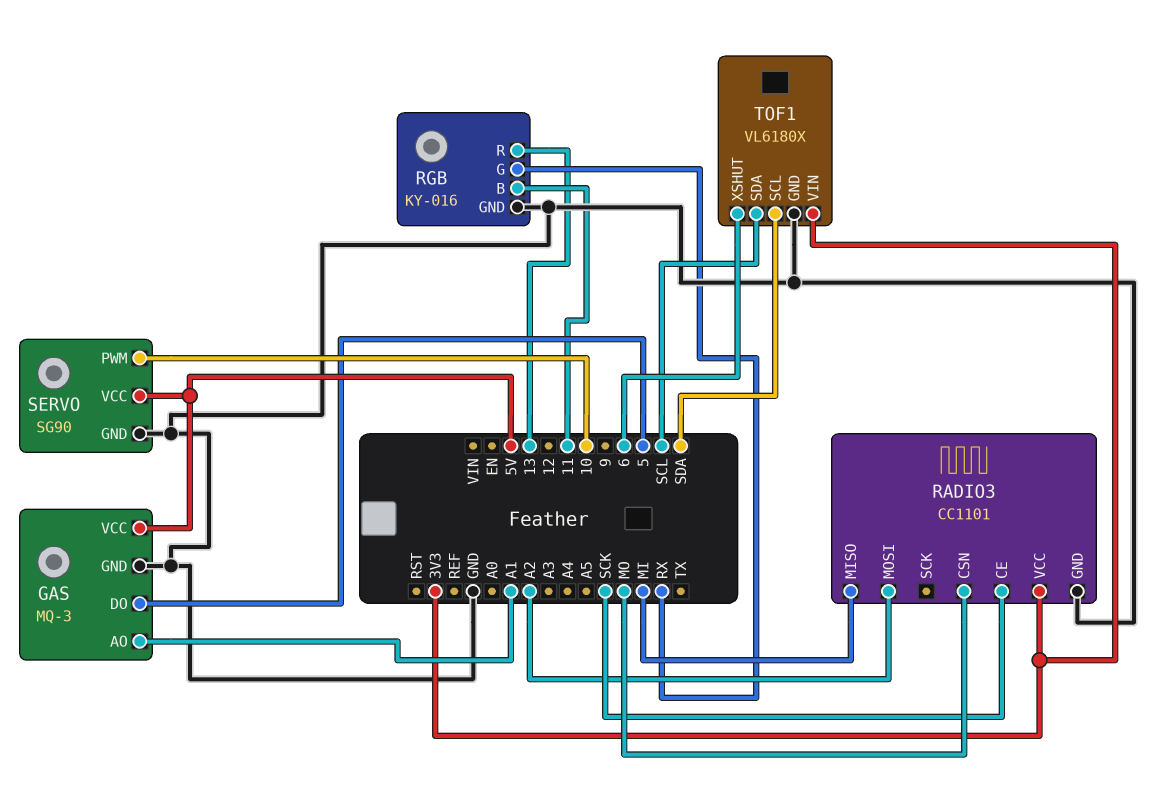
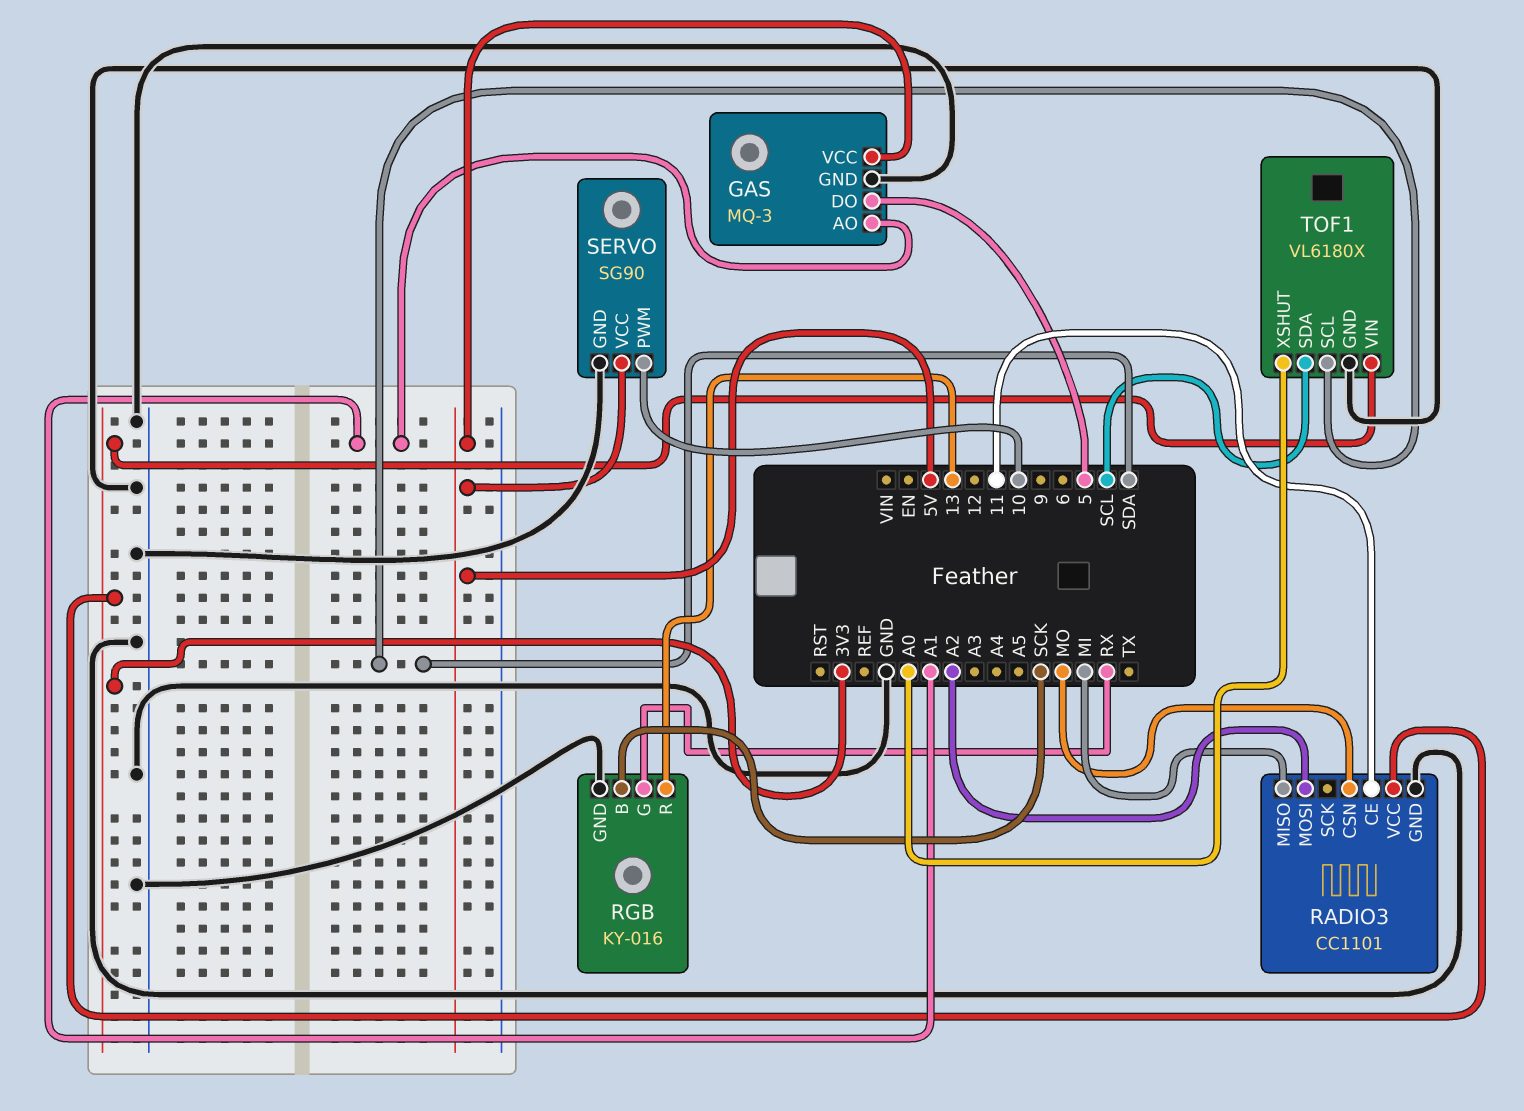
RADIO3 pin CE: SCK -> 11
RGB pin B: 11 -> SCK
TOF1 pin XSHUT: 6 -> A0

